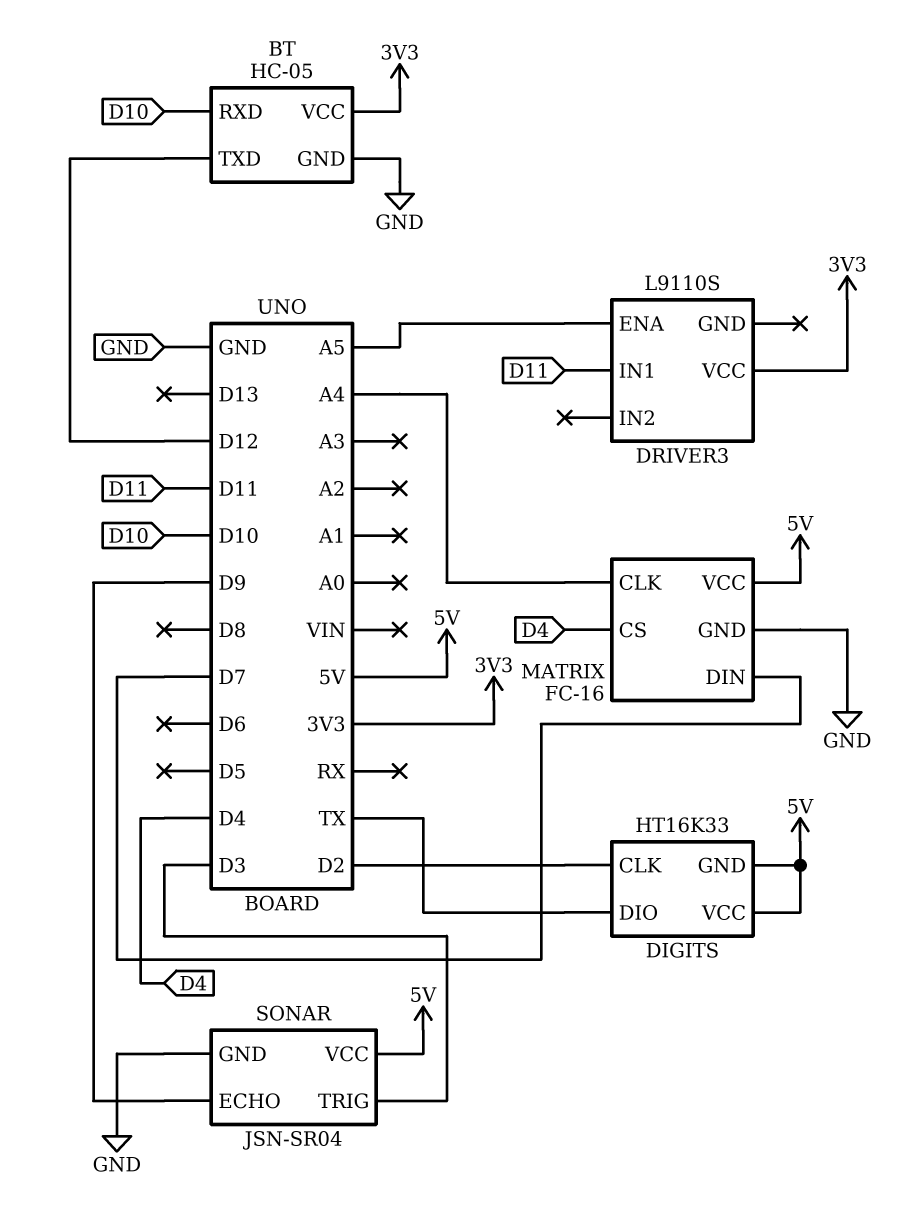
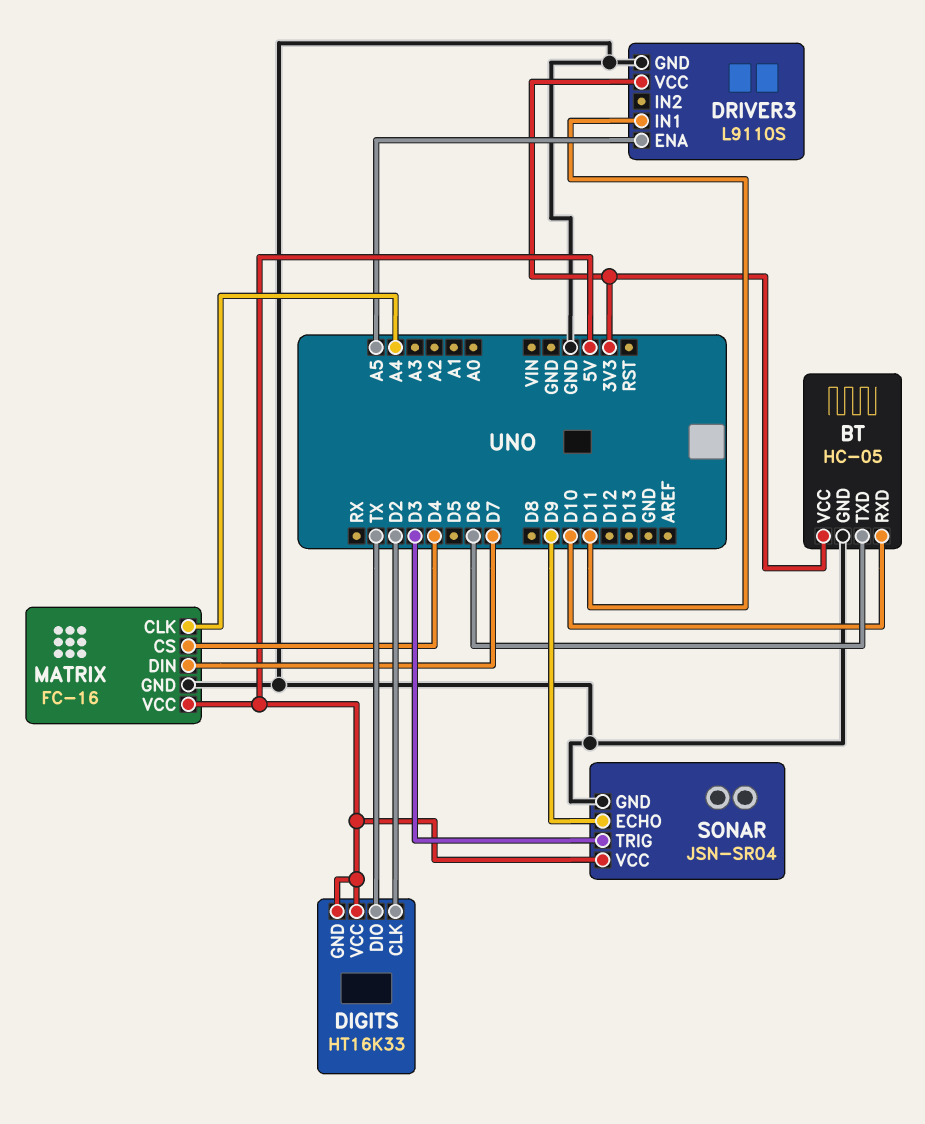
BT pin TXD: D12 -> D6
DRIVER3 pin GND: none -> GND

